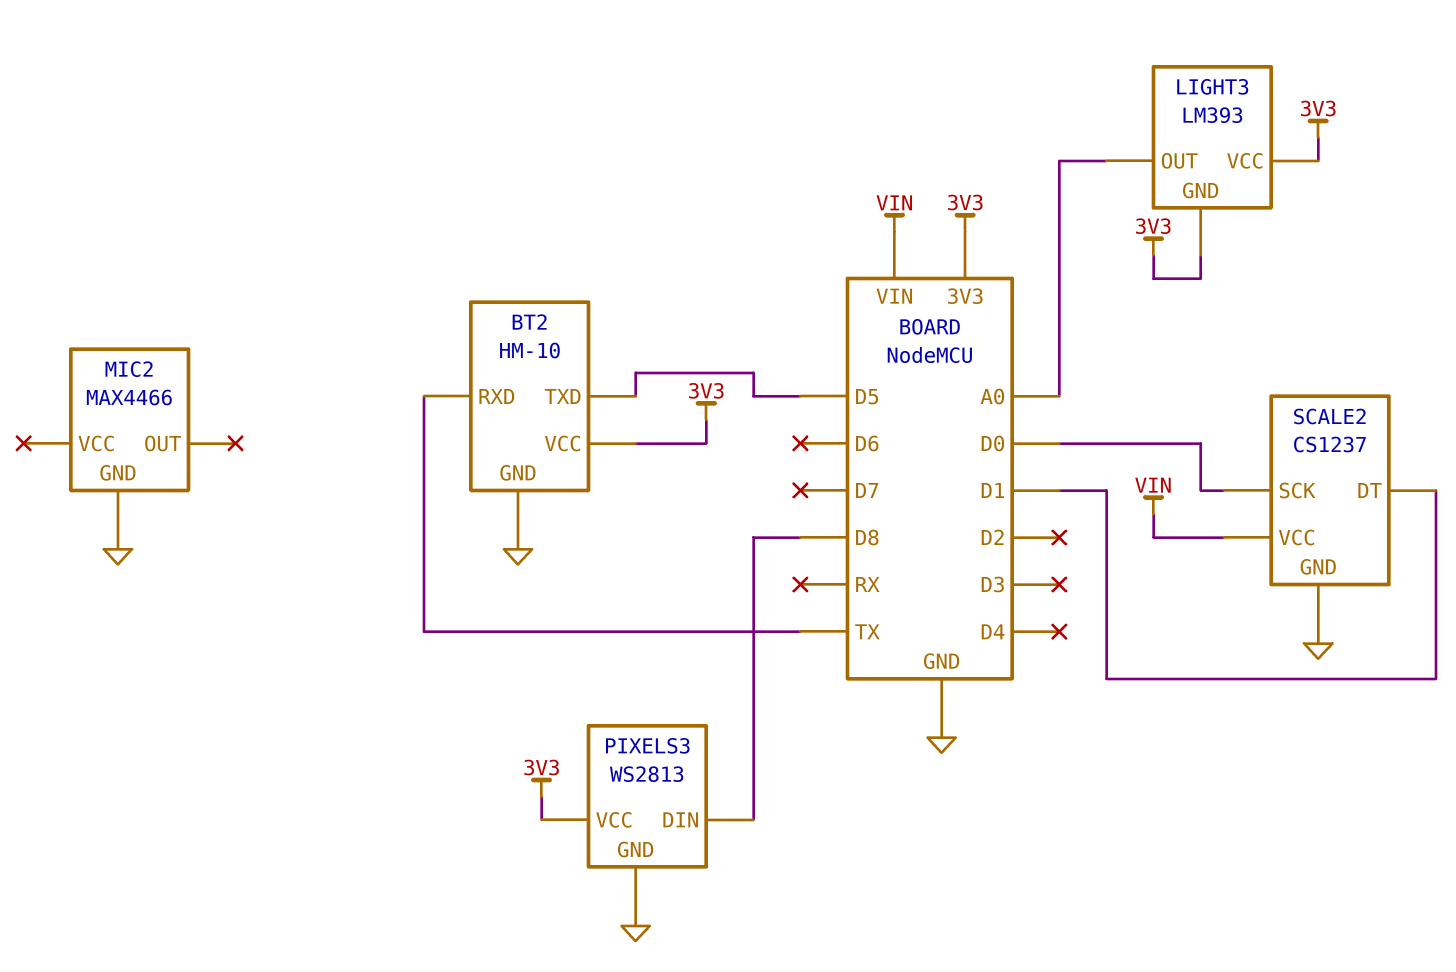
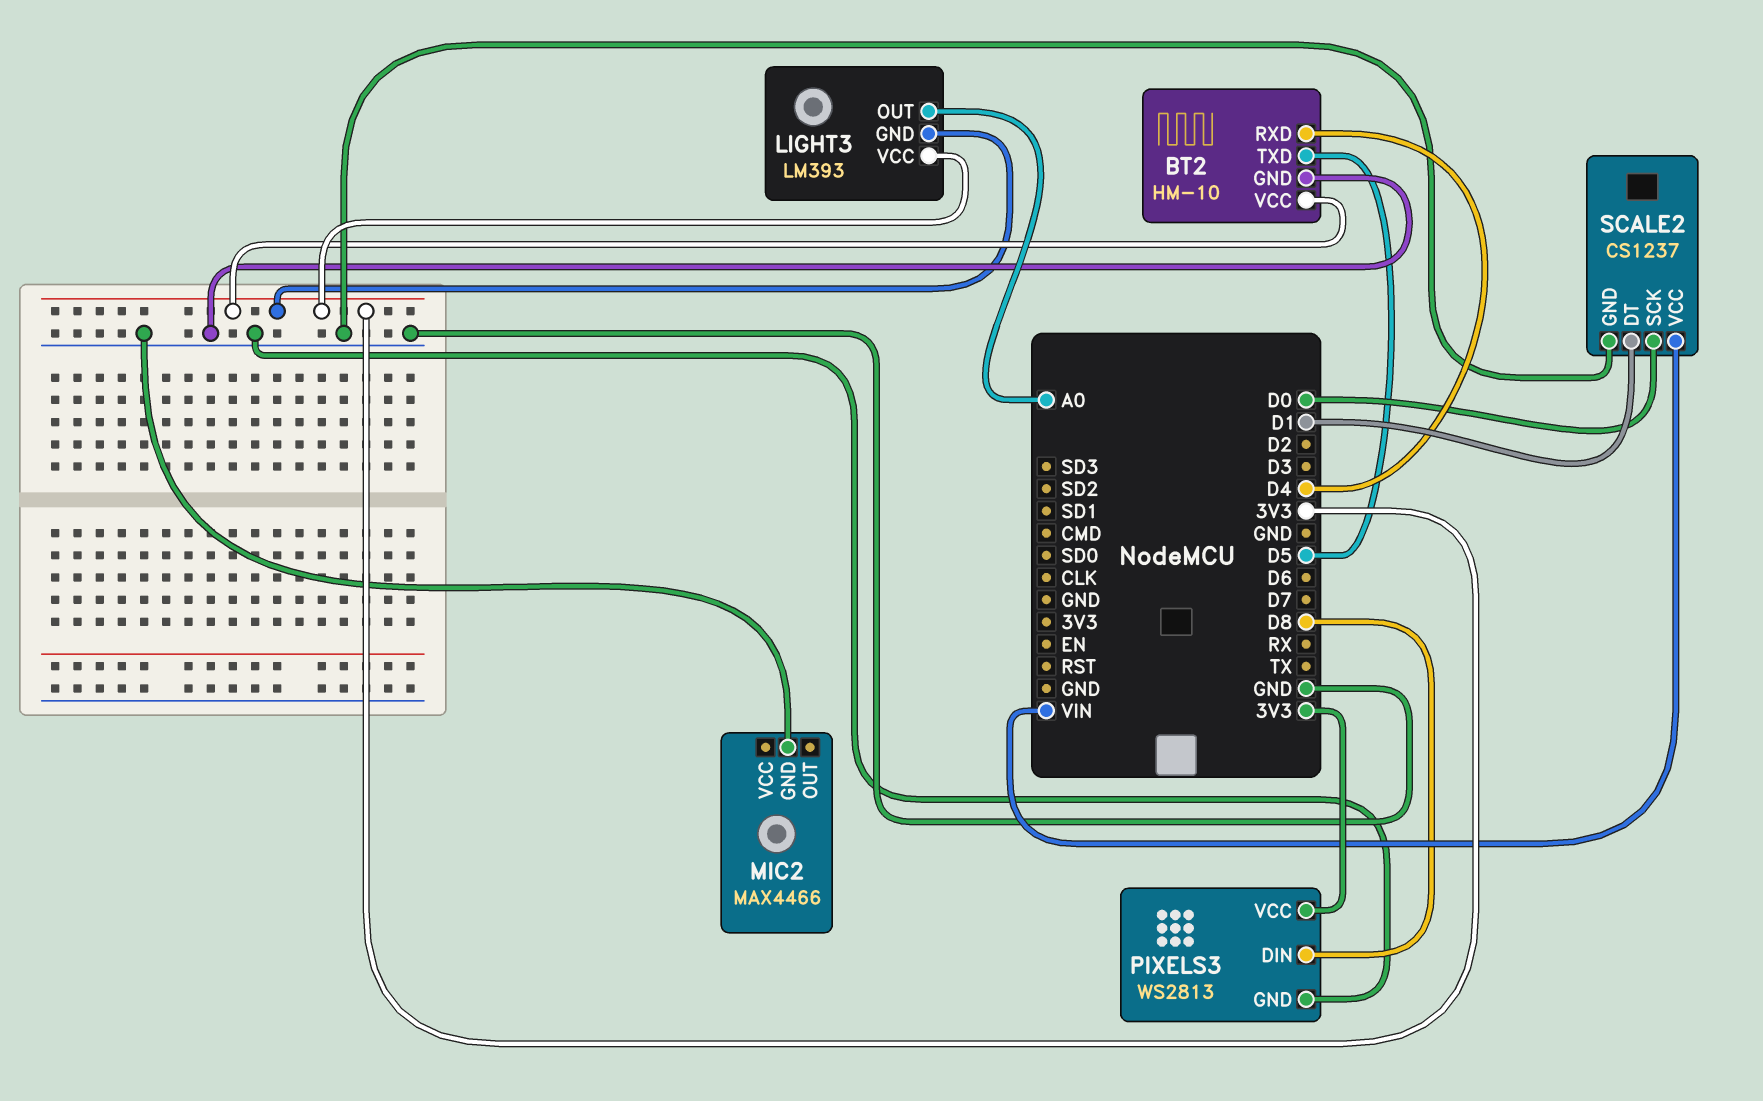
BT2 pin RXD: TX -> D4

